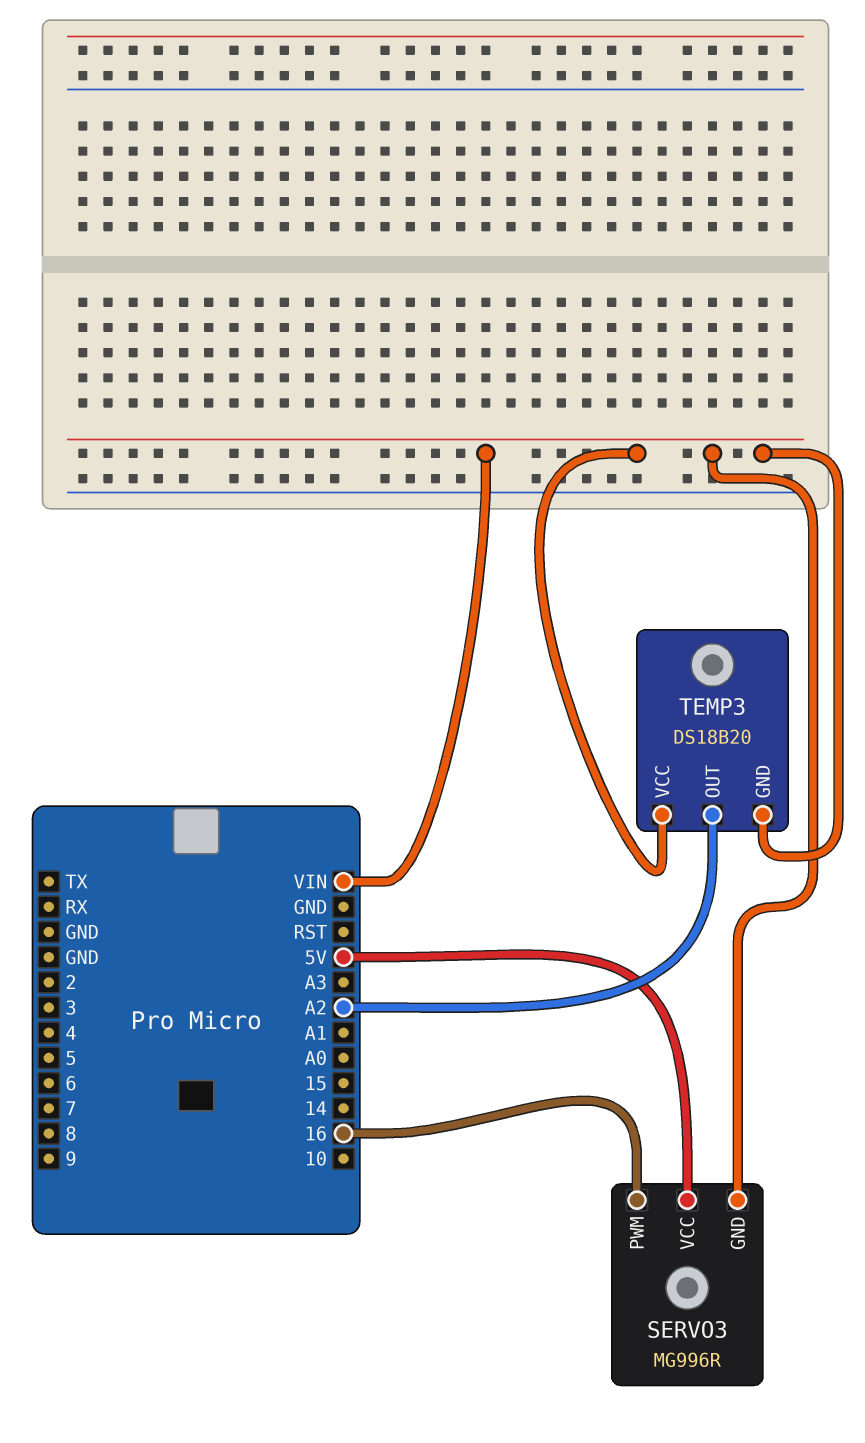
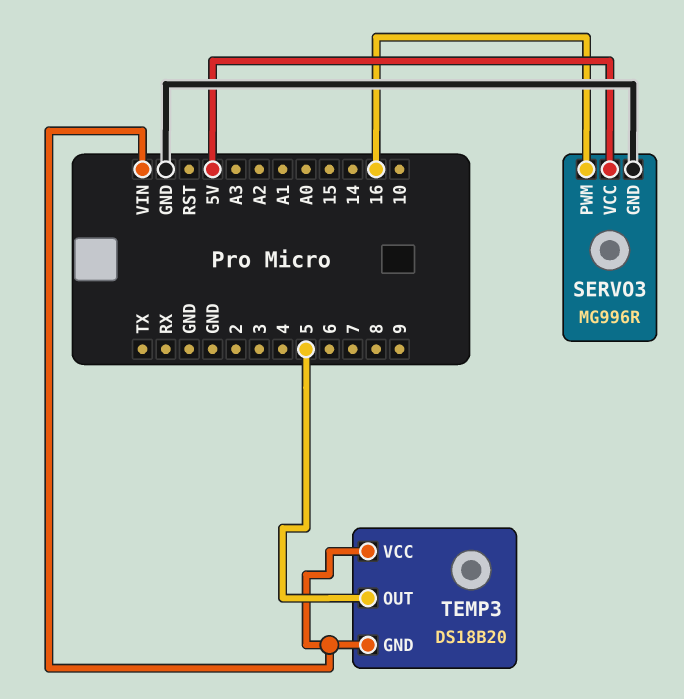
SERVO3 pin GND: VIN -> GND
TEMP3 pin OUT: A2 -> 5

